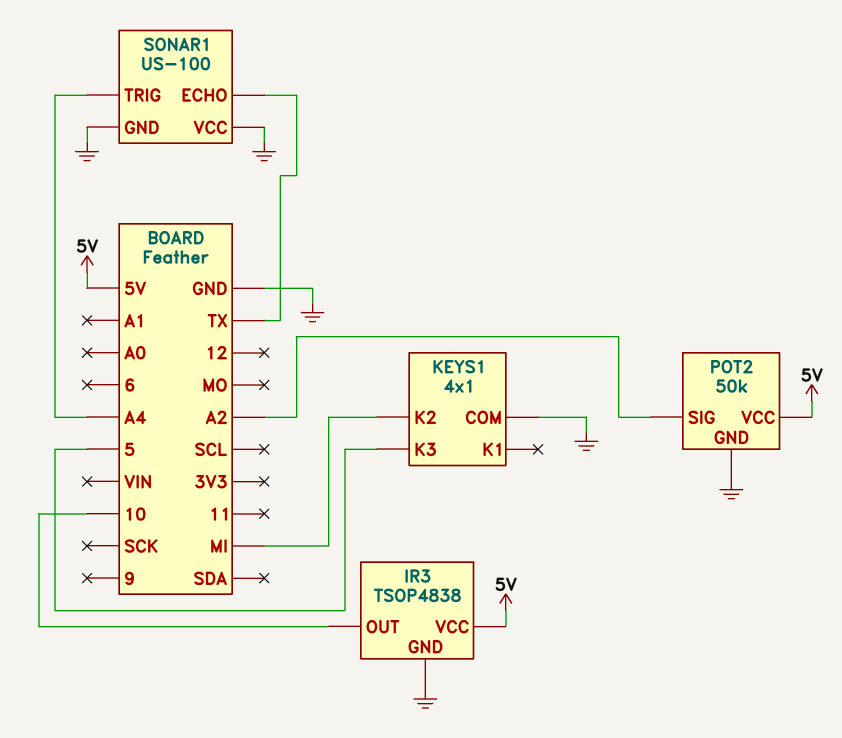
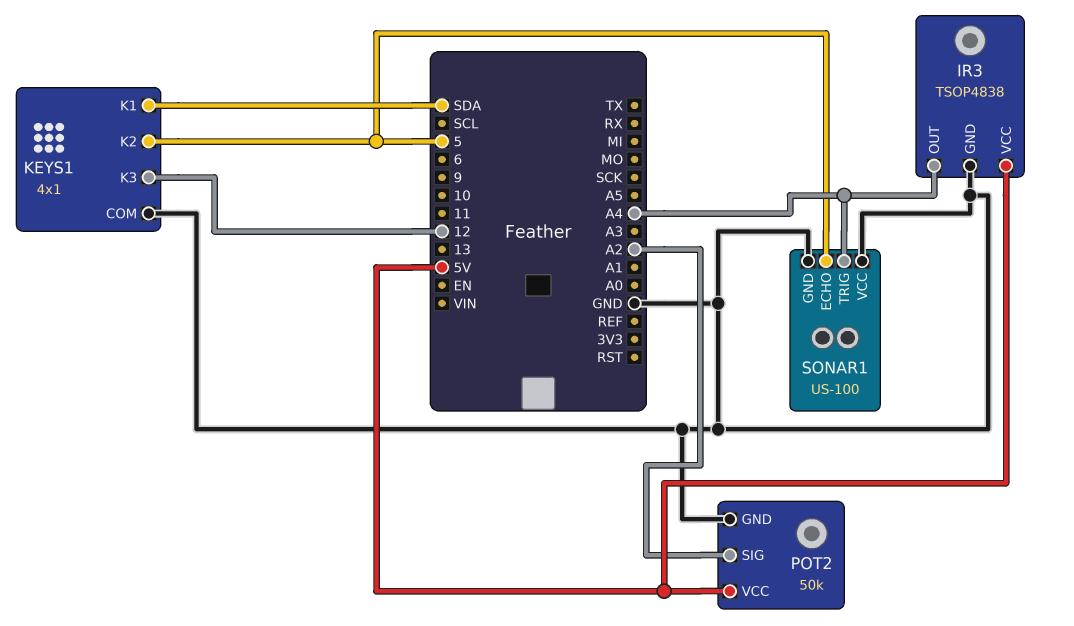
IR3 pin OUT: 10 -> A4
KEYS1 pin K1: none -> SDA
KEYS1 pin K2: MI -> 5
KEYS1 pin K3: 5 -> 12
SONAR1 pin ECHO: TX -> 5

